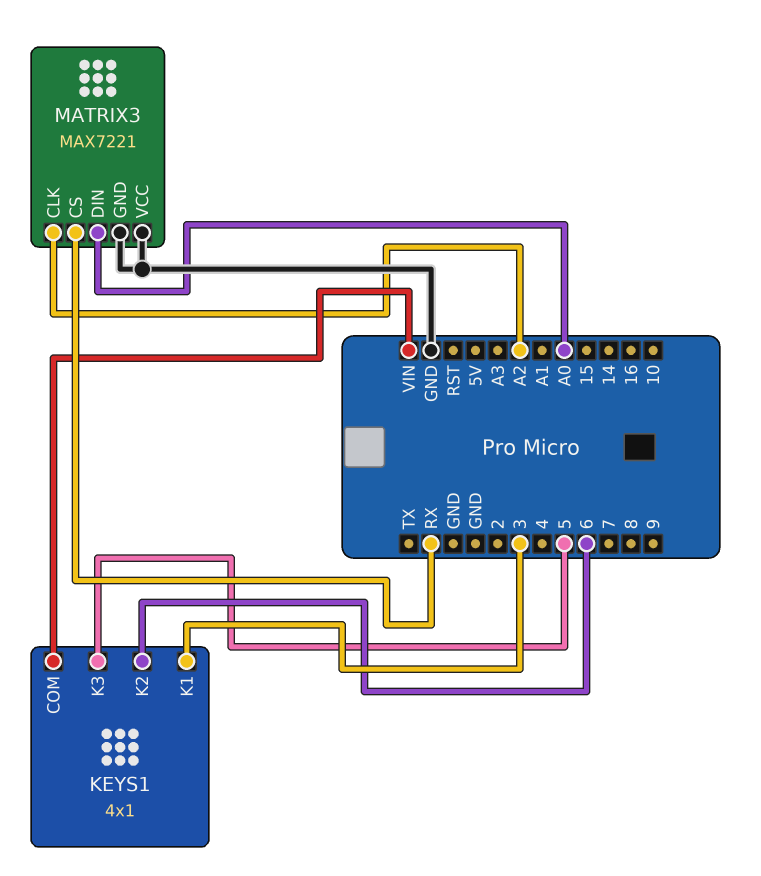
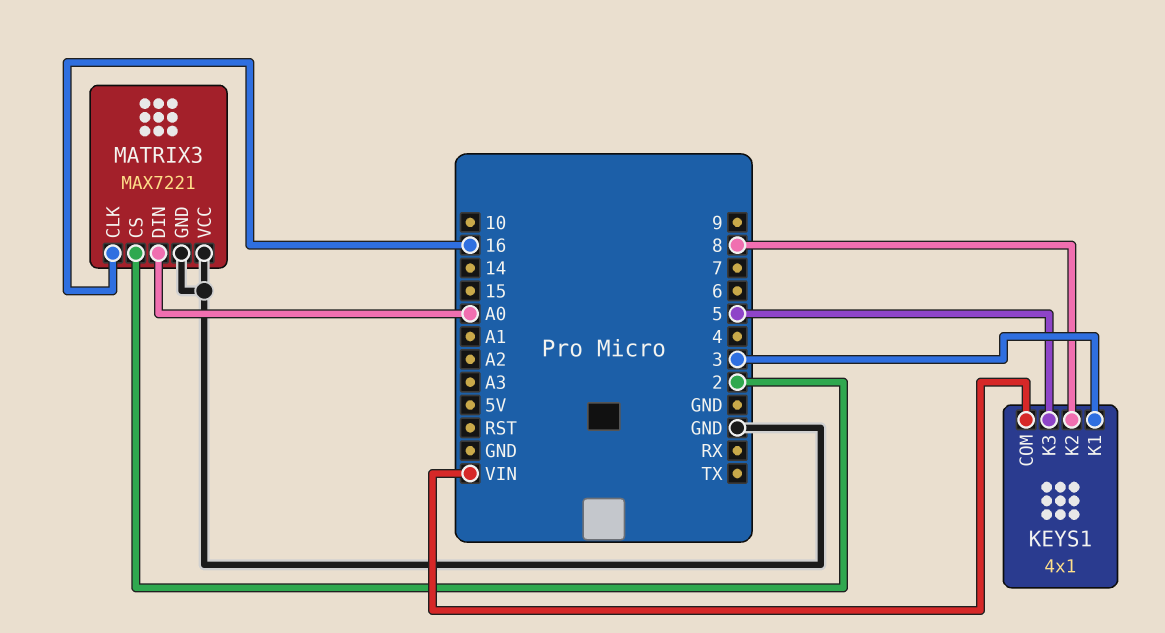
KEYS1 pin K2: 6 -> 8
MATRIX3 pin CLK: A2 -> 16
MATRIX3 pin CS: RX -> 2

